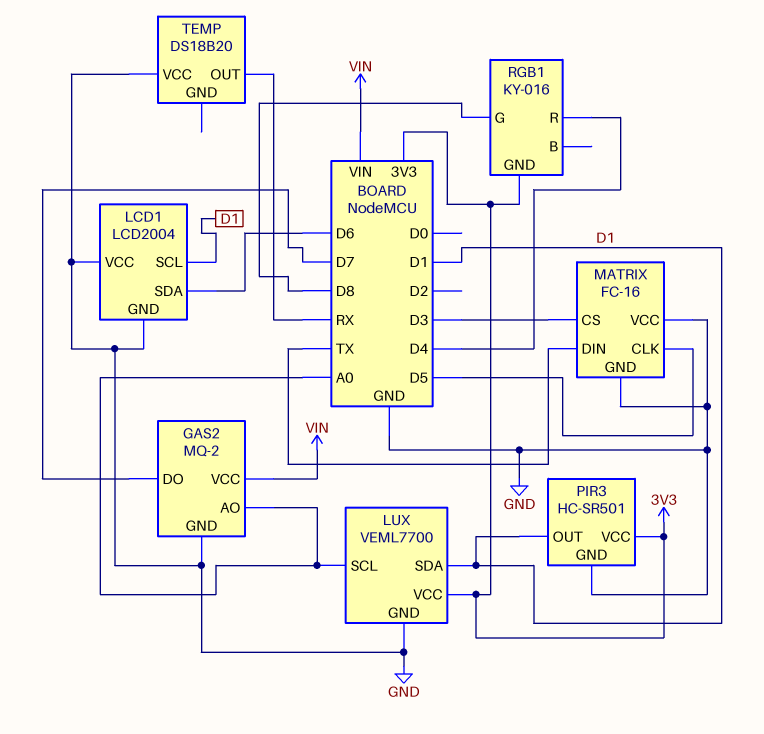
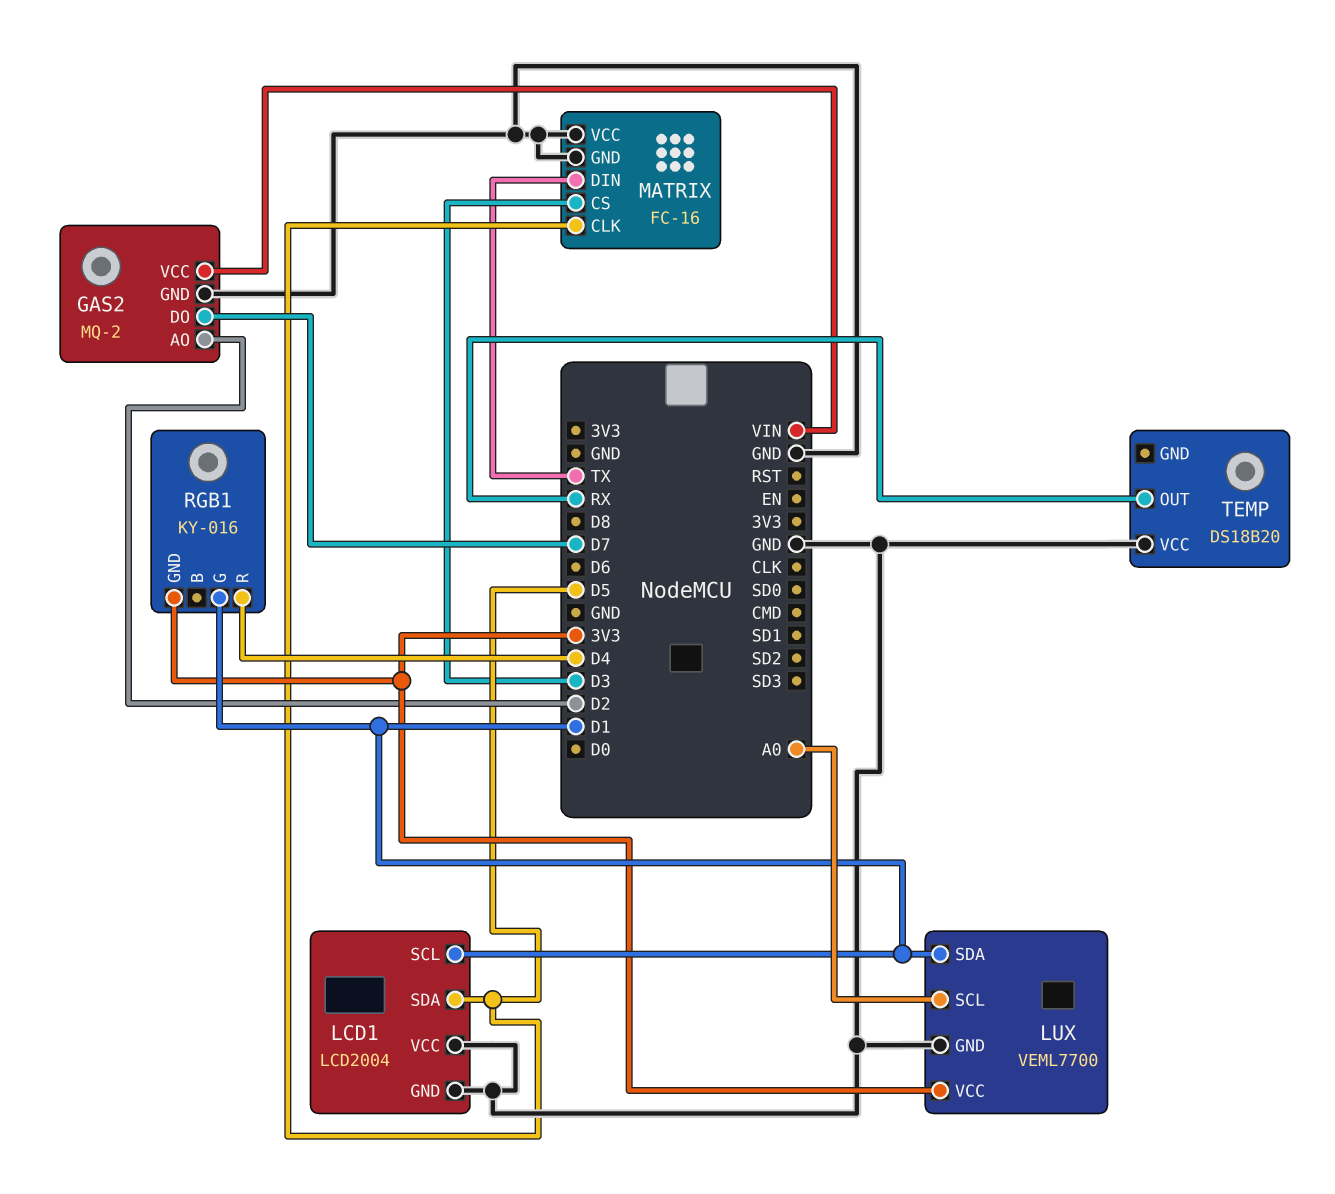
GAS2 pin AO: A0 -> D2
LCD1 pin SDA: D6 -> D5
PIR3: HC-SR501 -> none
PIR3 pin GND: GND -> none
PIR3 pin OUT: D1 -> none
PIR3 pin VCC: 3V3 -> none
RGB1 pin G: D8 -> D1

